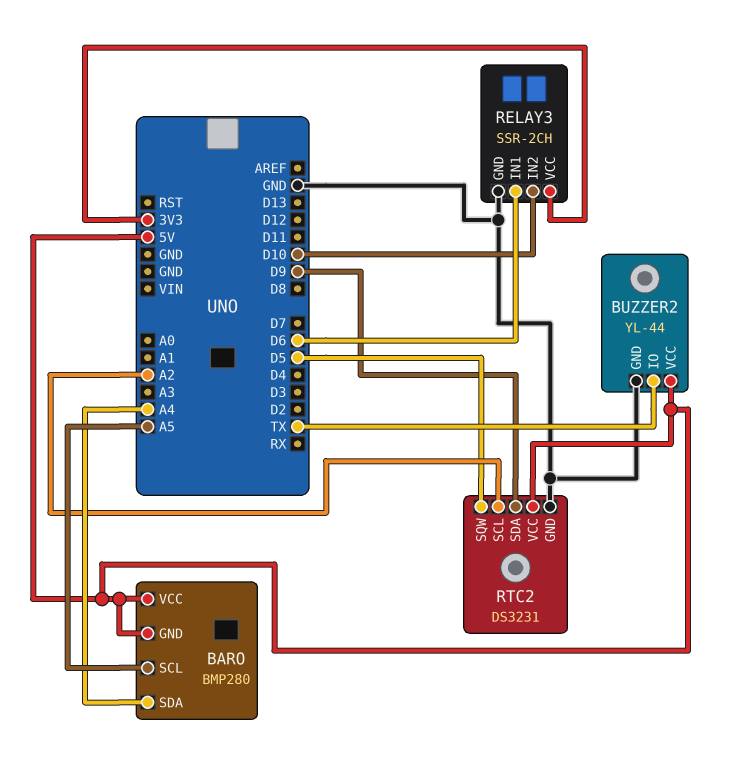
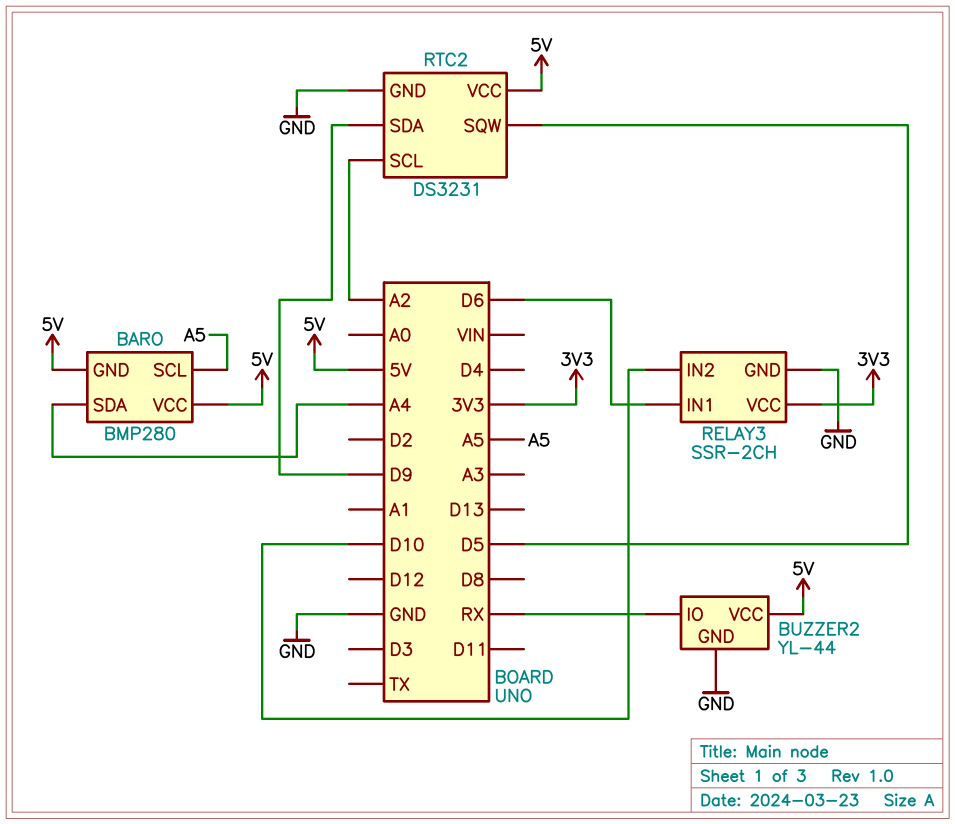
BUZZER2 pin IO: TX -> RX

